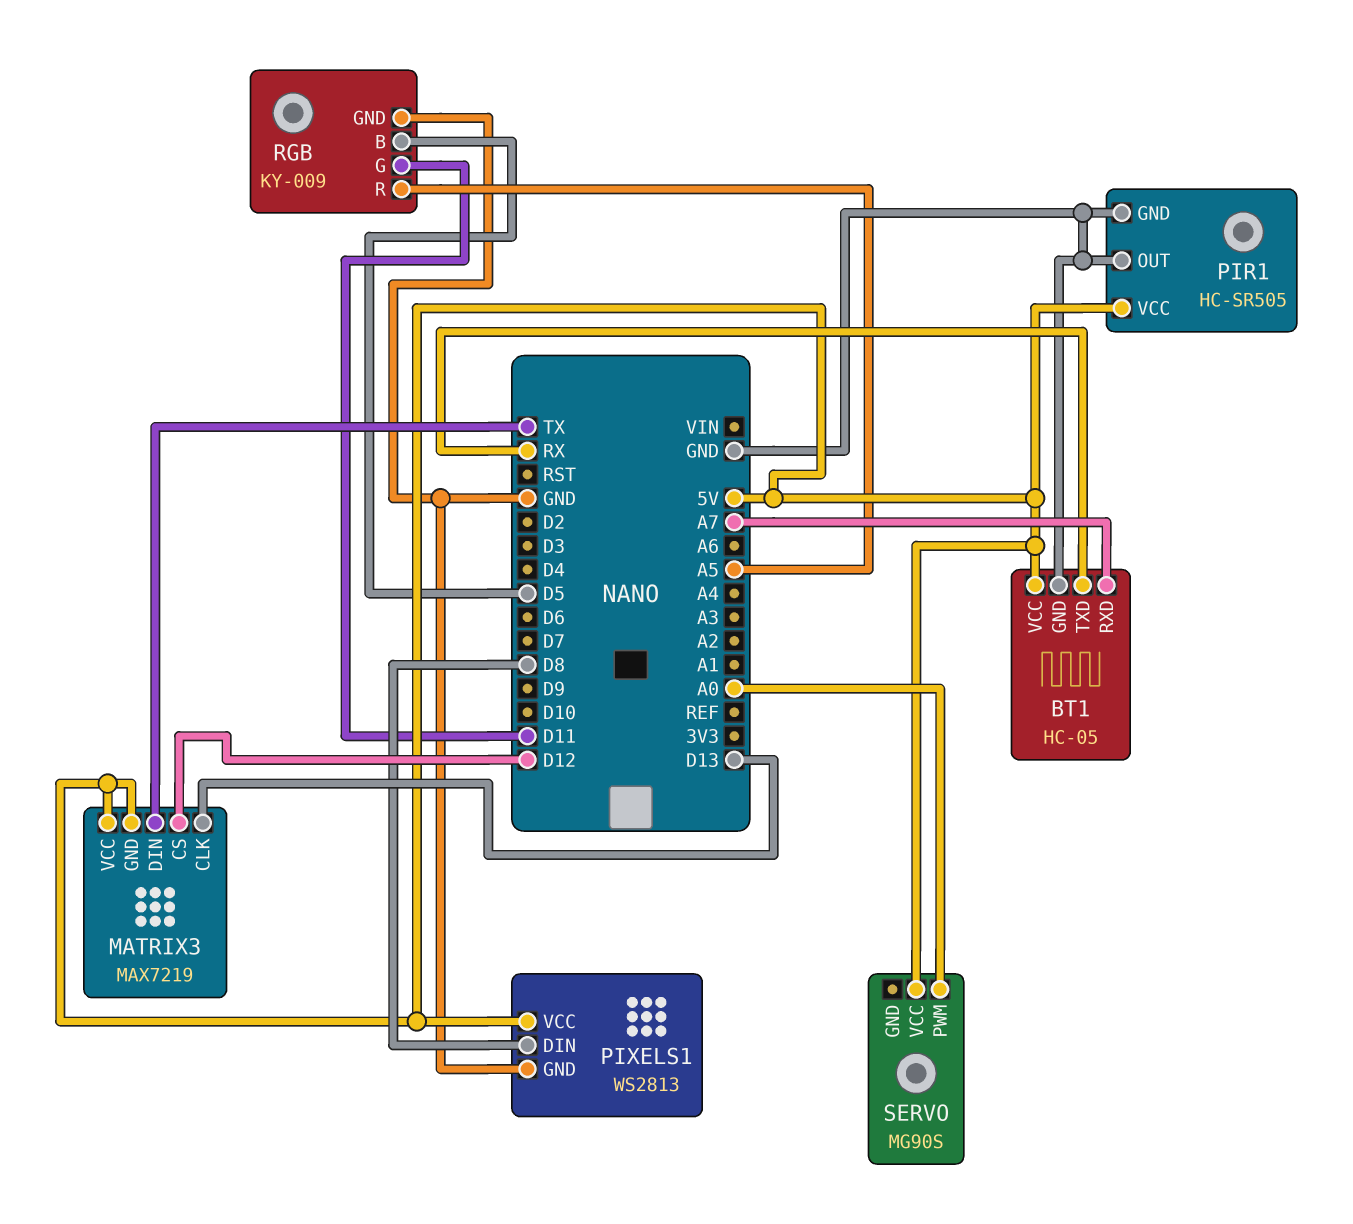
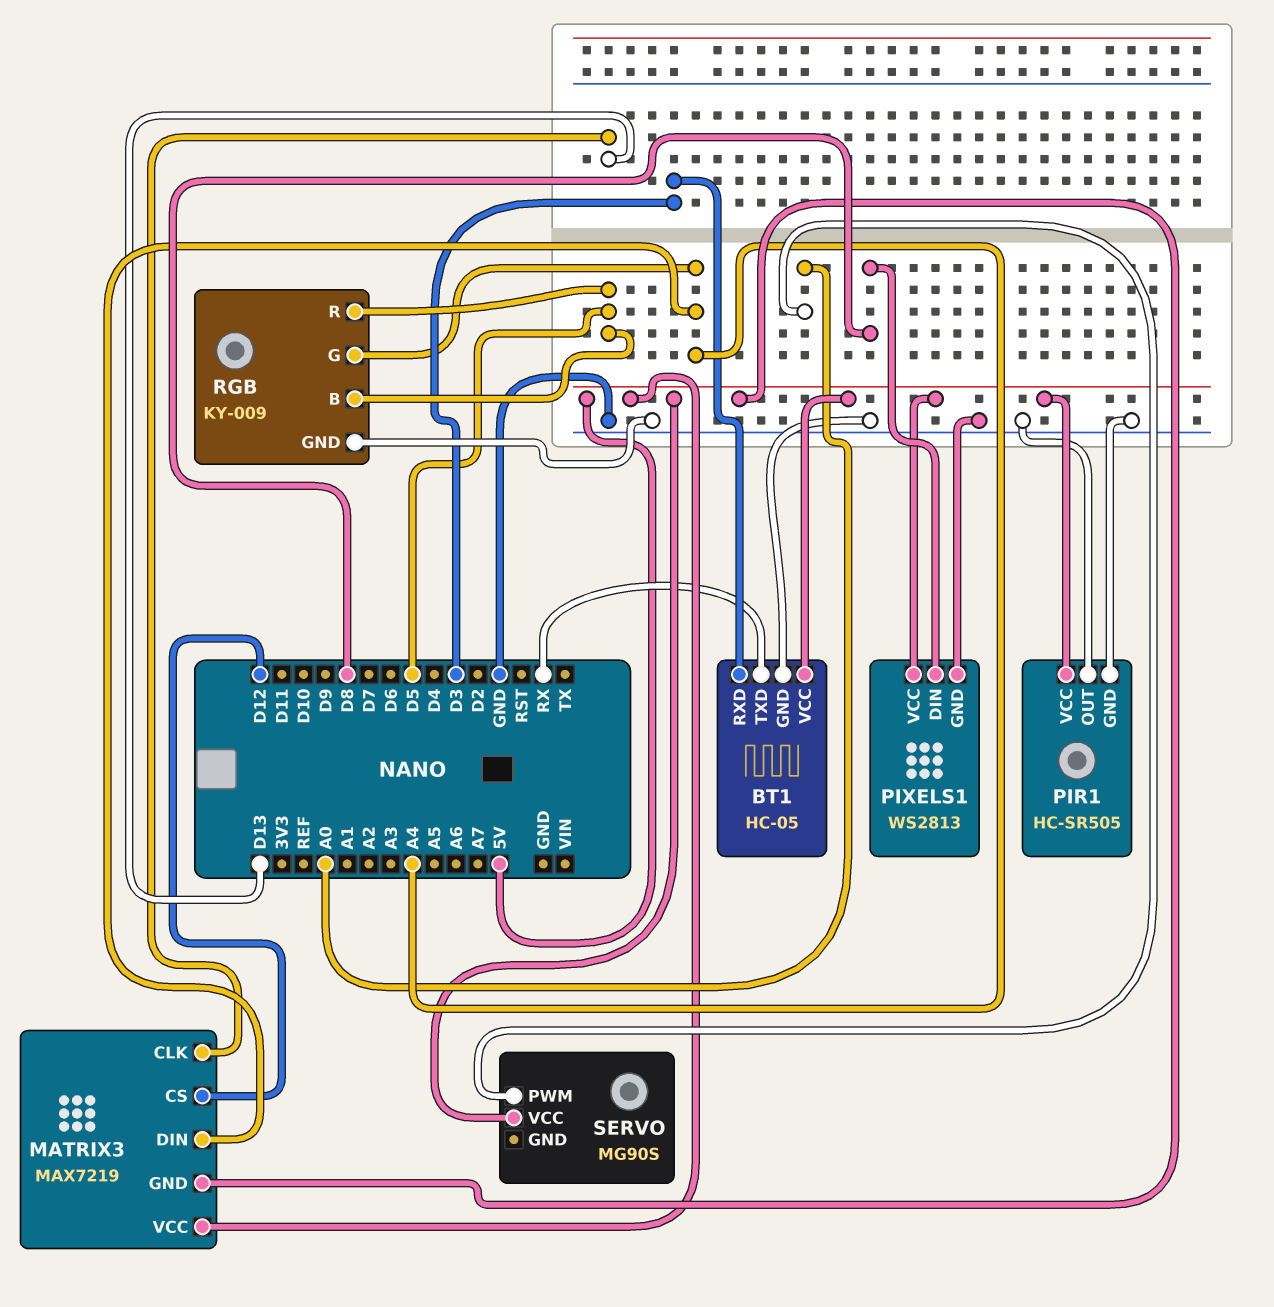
BT1 pin RXD: A7 -> D3
MATRIX3 pin DIN: TX -> A4
RGB pin G: D11 -> A4
RGB pin R: A5 -> D5

